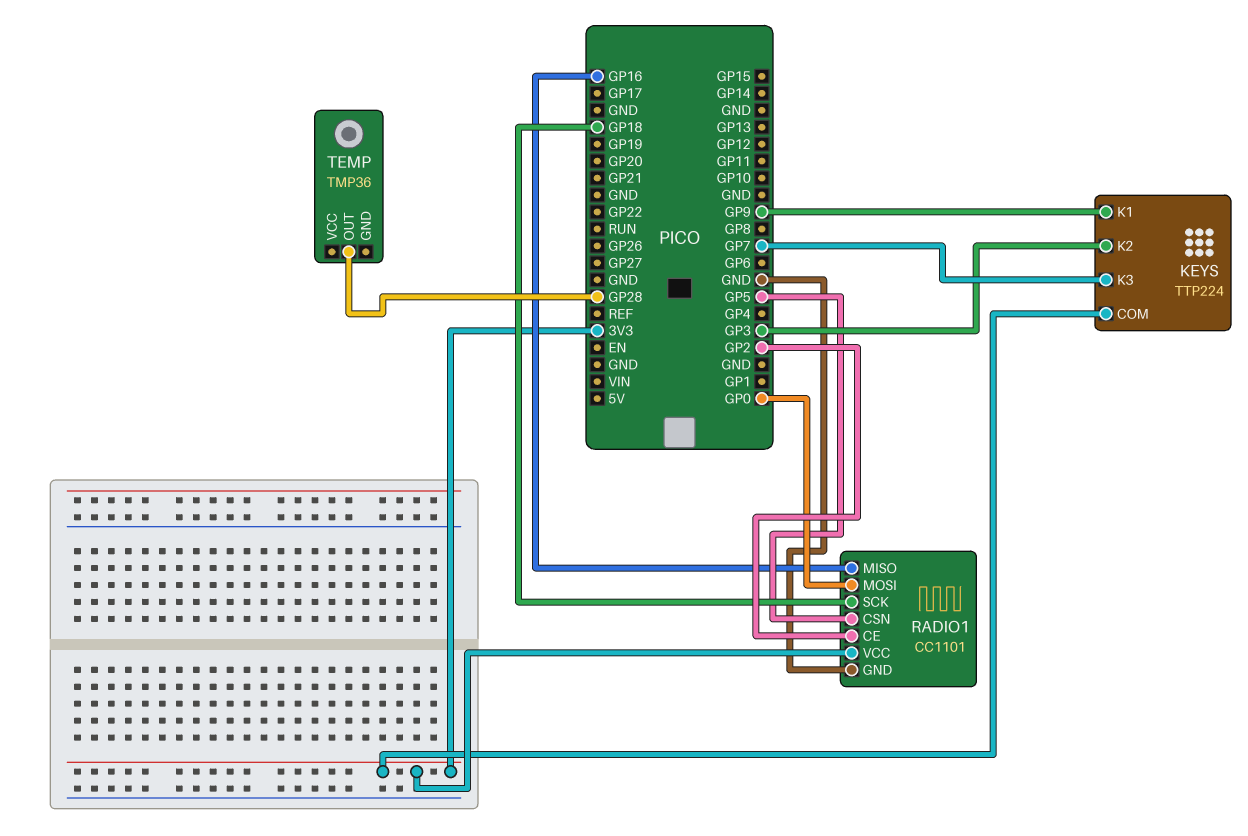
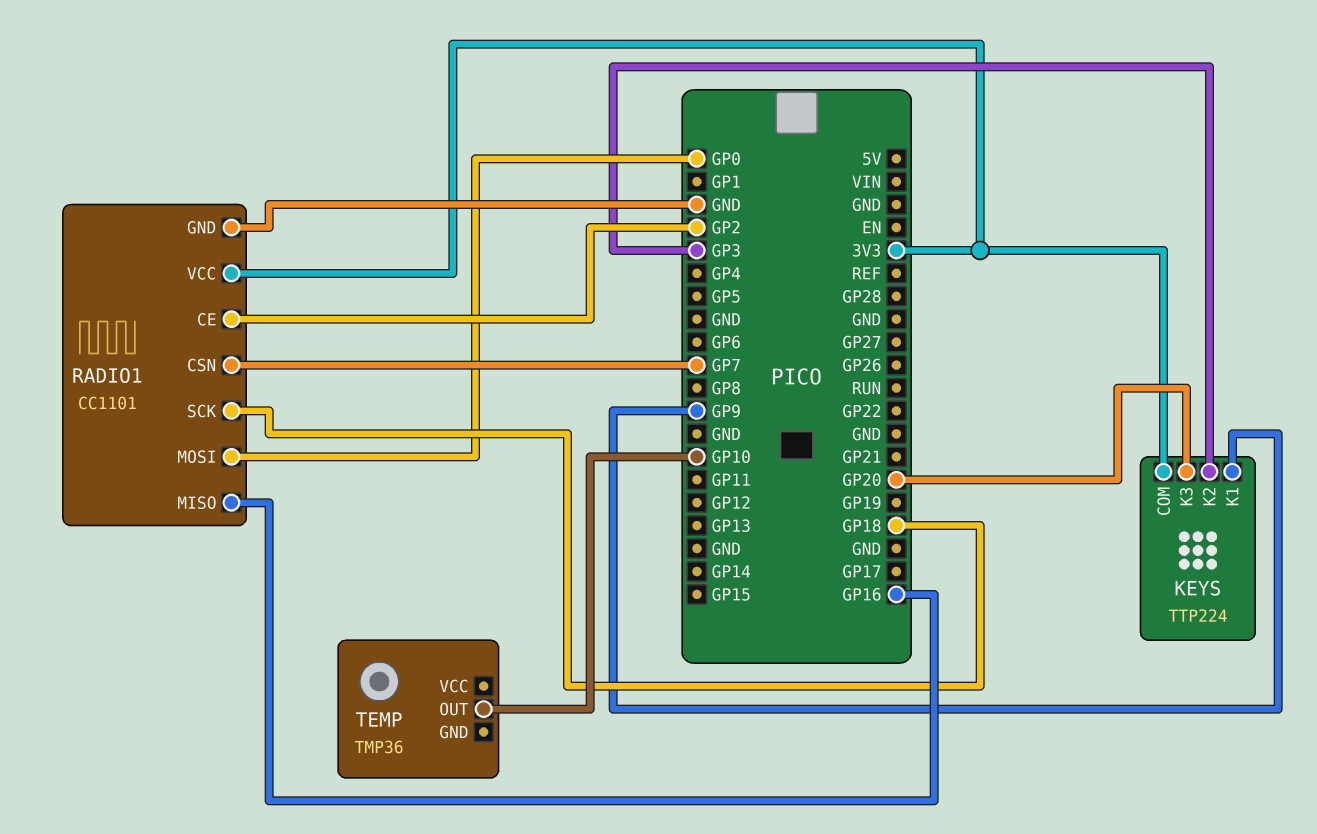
KEYS pin K3: GP7 -> GP20
RADIO1 pin CSN: GP5 -> GP7
TEMP pin OUT: GP28 -> GP10

